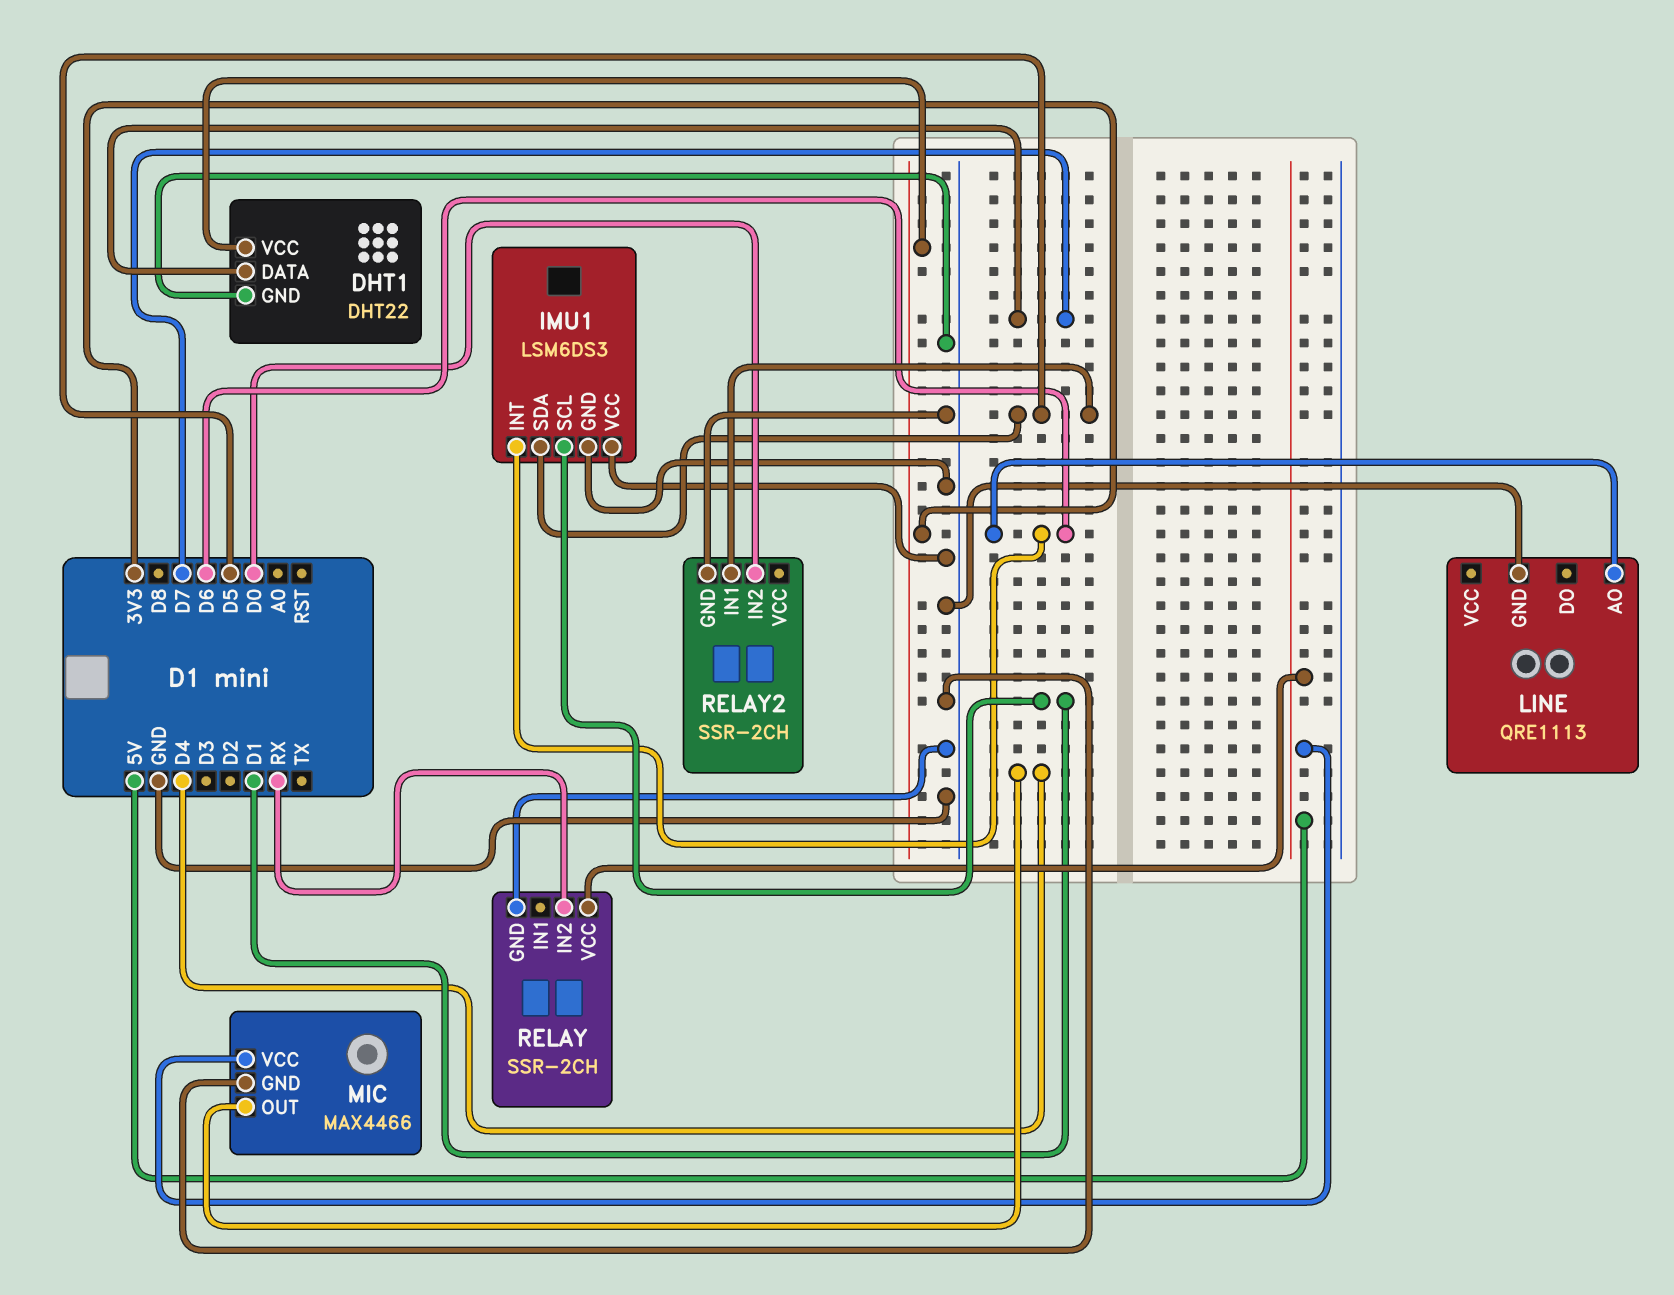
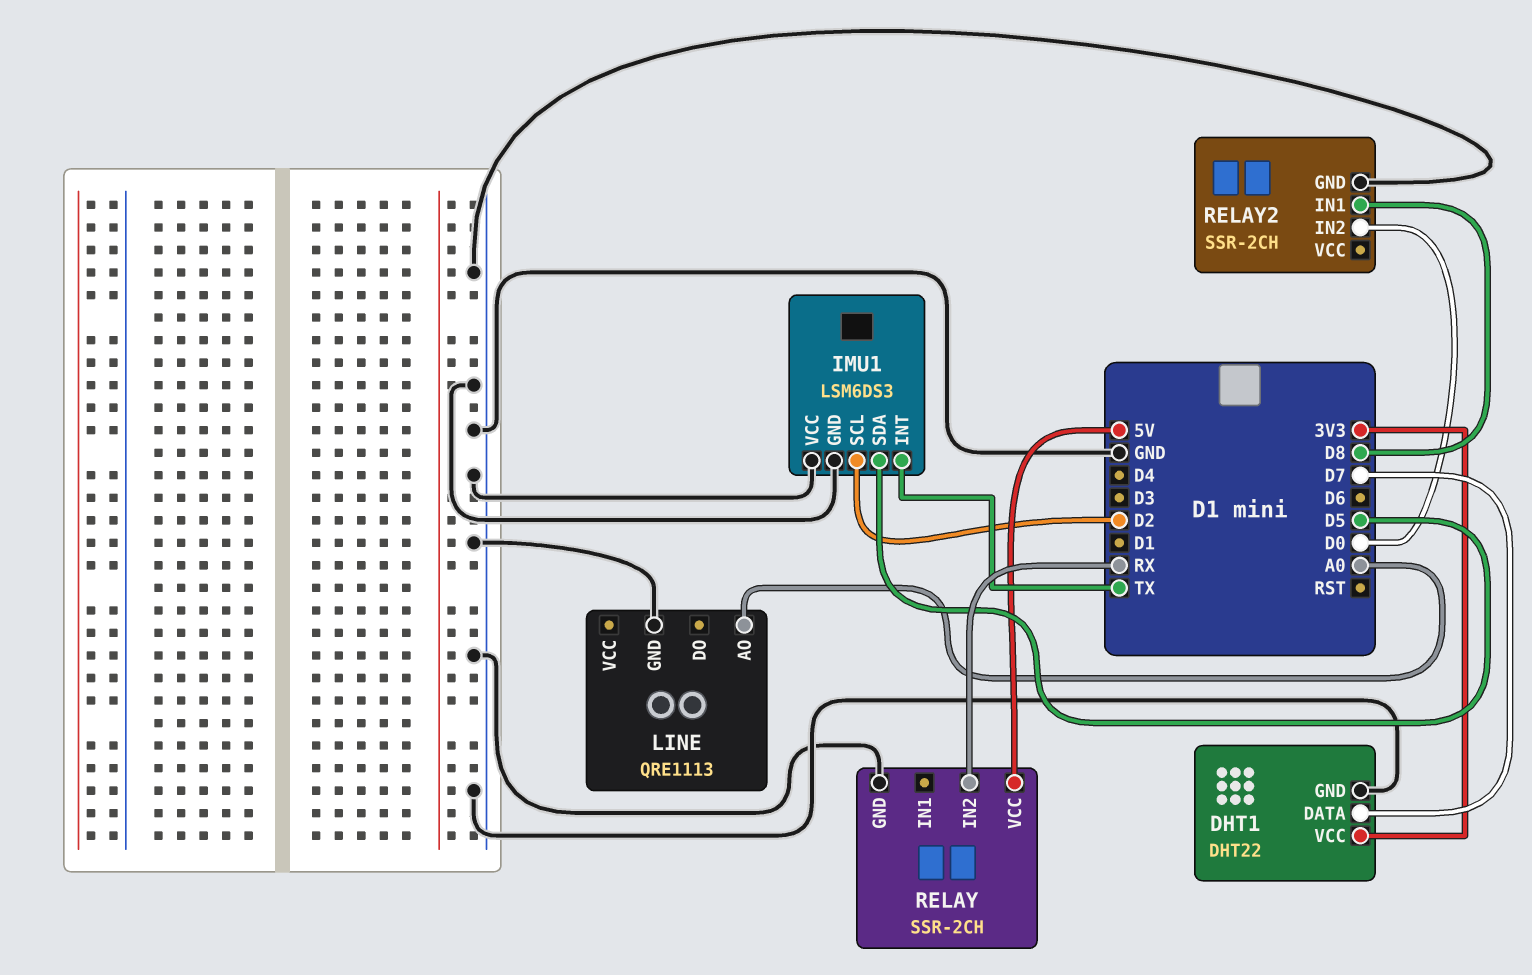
IMU1 pin INT: D6 -> TX
IMU1 pin SCL: D1 -> D2
LINE pin AO: D6 -> A0
MIC: MAX4466 -> none
MIC pin GND: GND -> none
MIC pin OUT: D4 -> none
MIC pin VCC: 5V -> none
RELAY2 pin IN1: D5 -> D8

